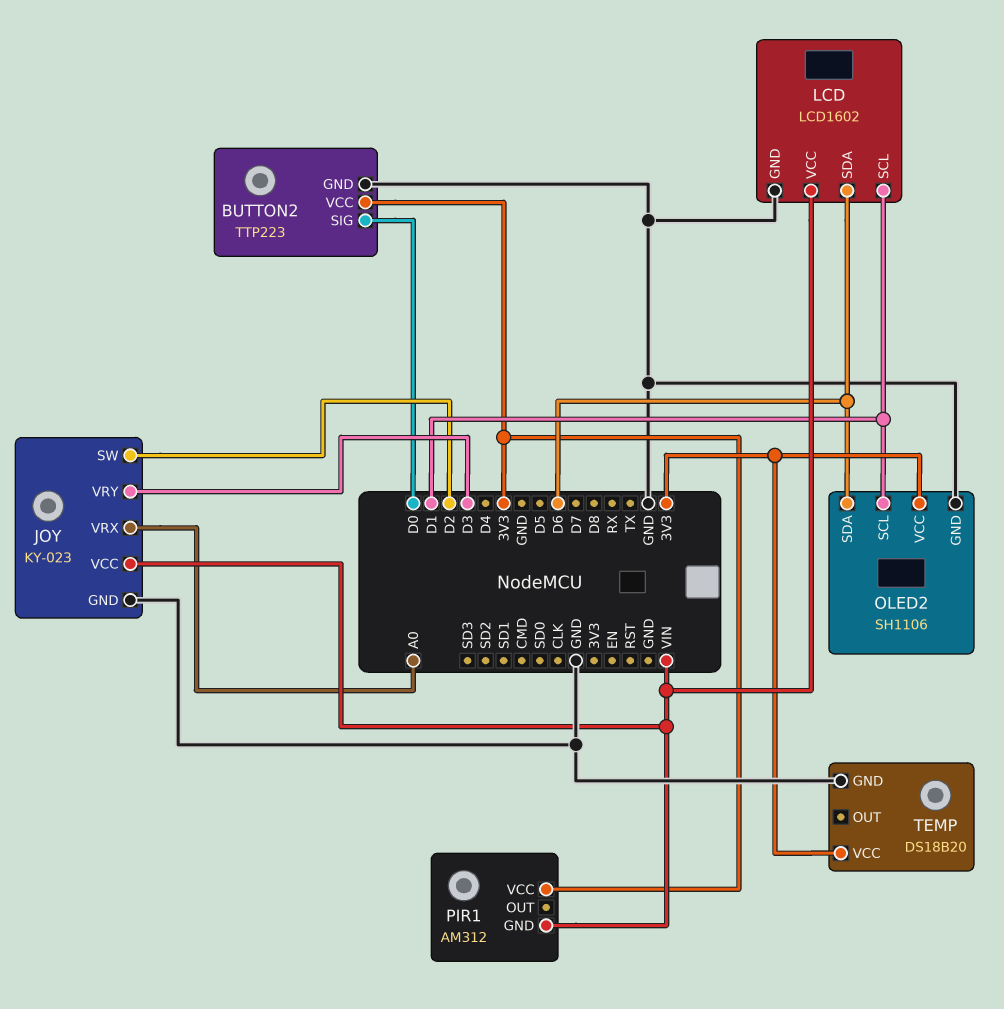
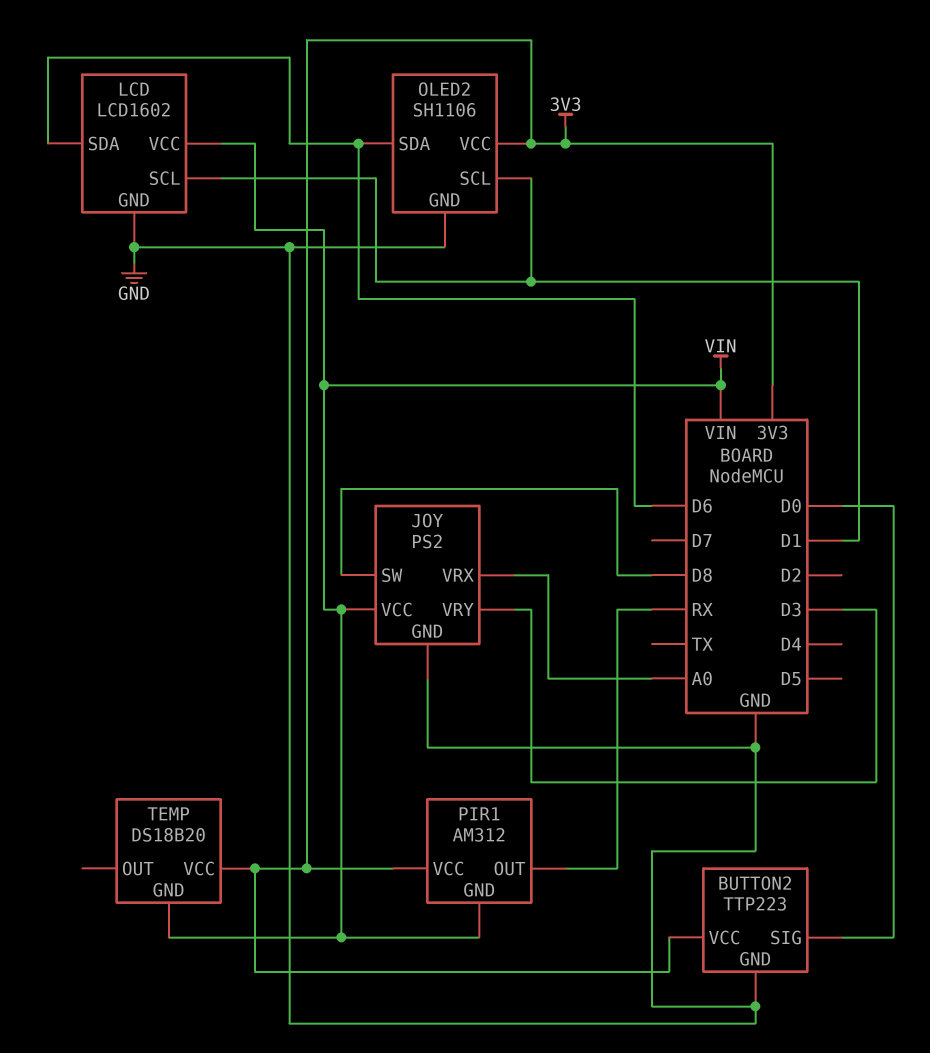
JOY: KY-023 -> PS2
JOY pin SW: D2 -> D8
PIR1 pin OUT: none -> RX
TEMP pin GND: GND -> VIN

